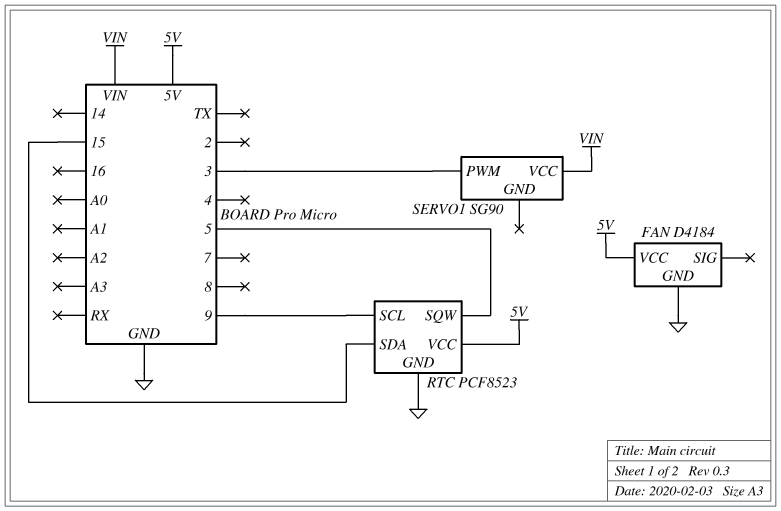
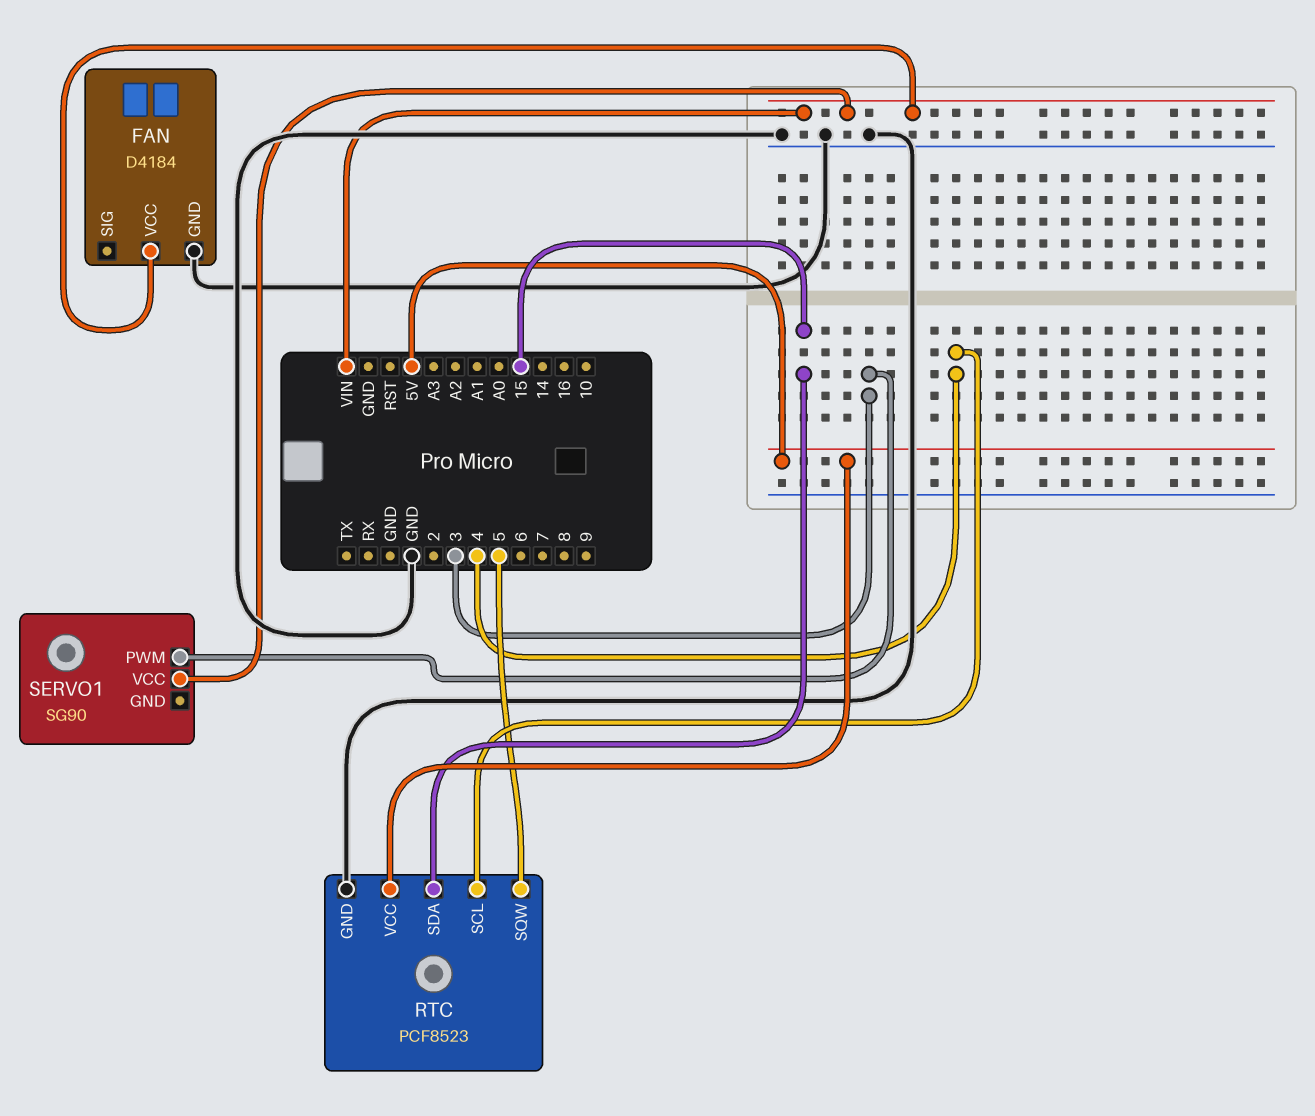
FAN pin VCC: 5V -> VIN
RTC pin SCL: 9 -> 4

